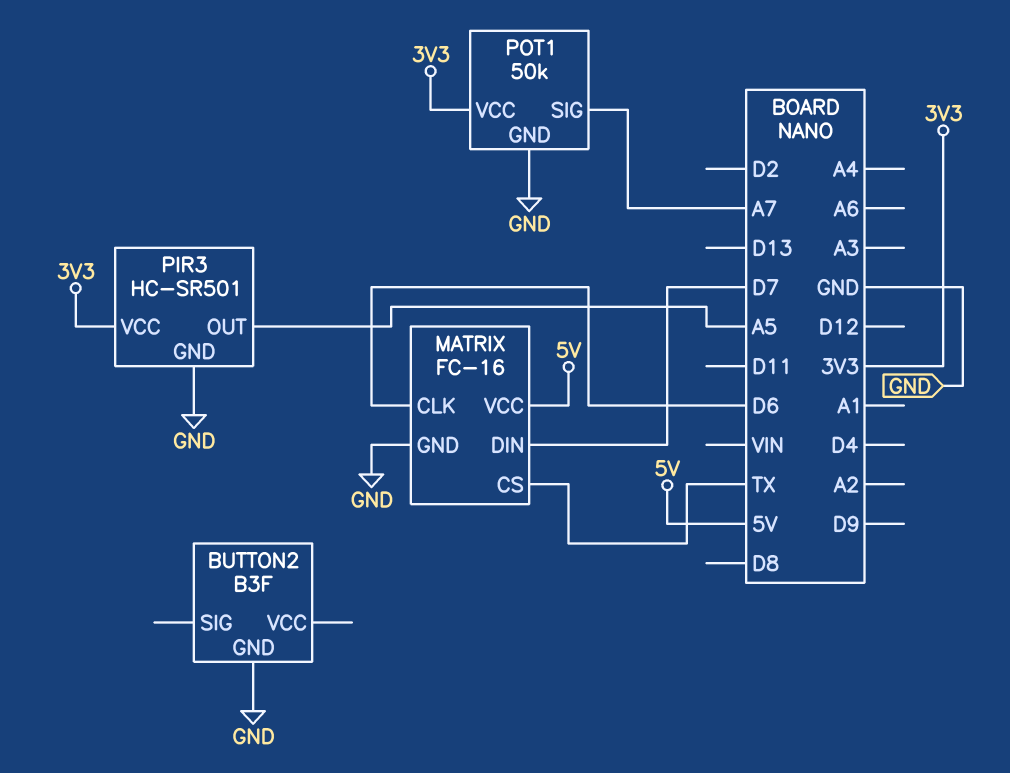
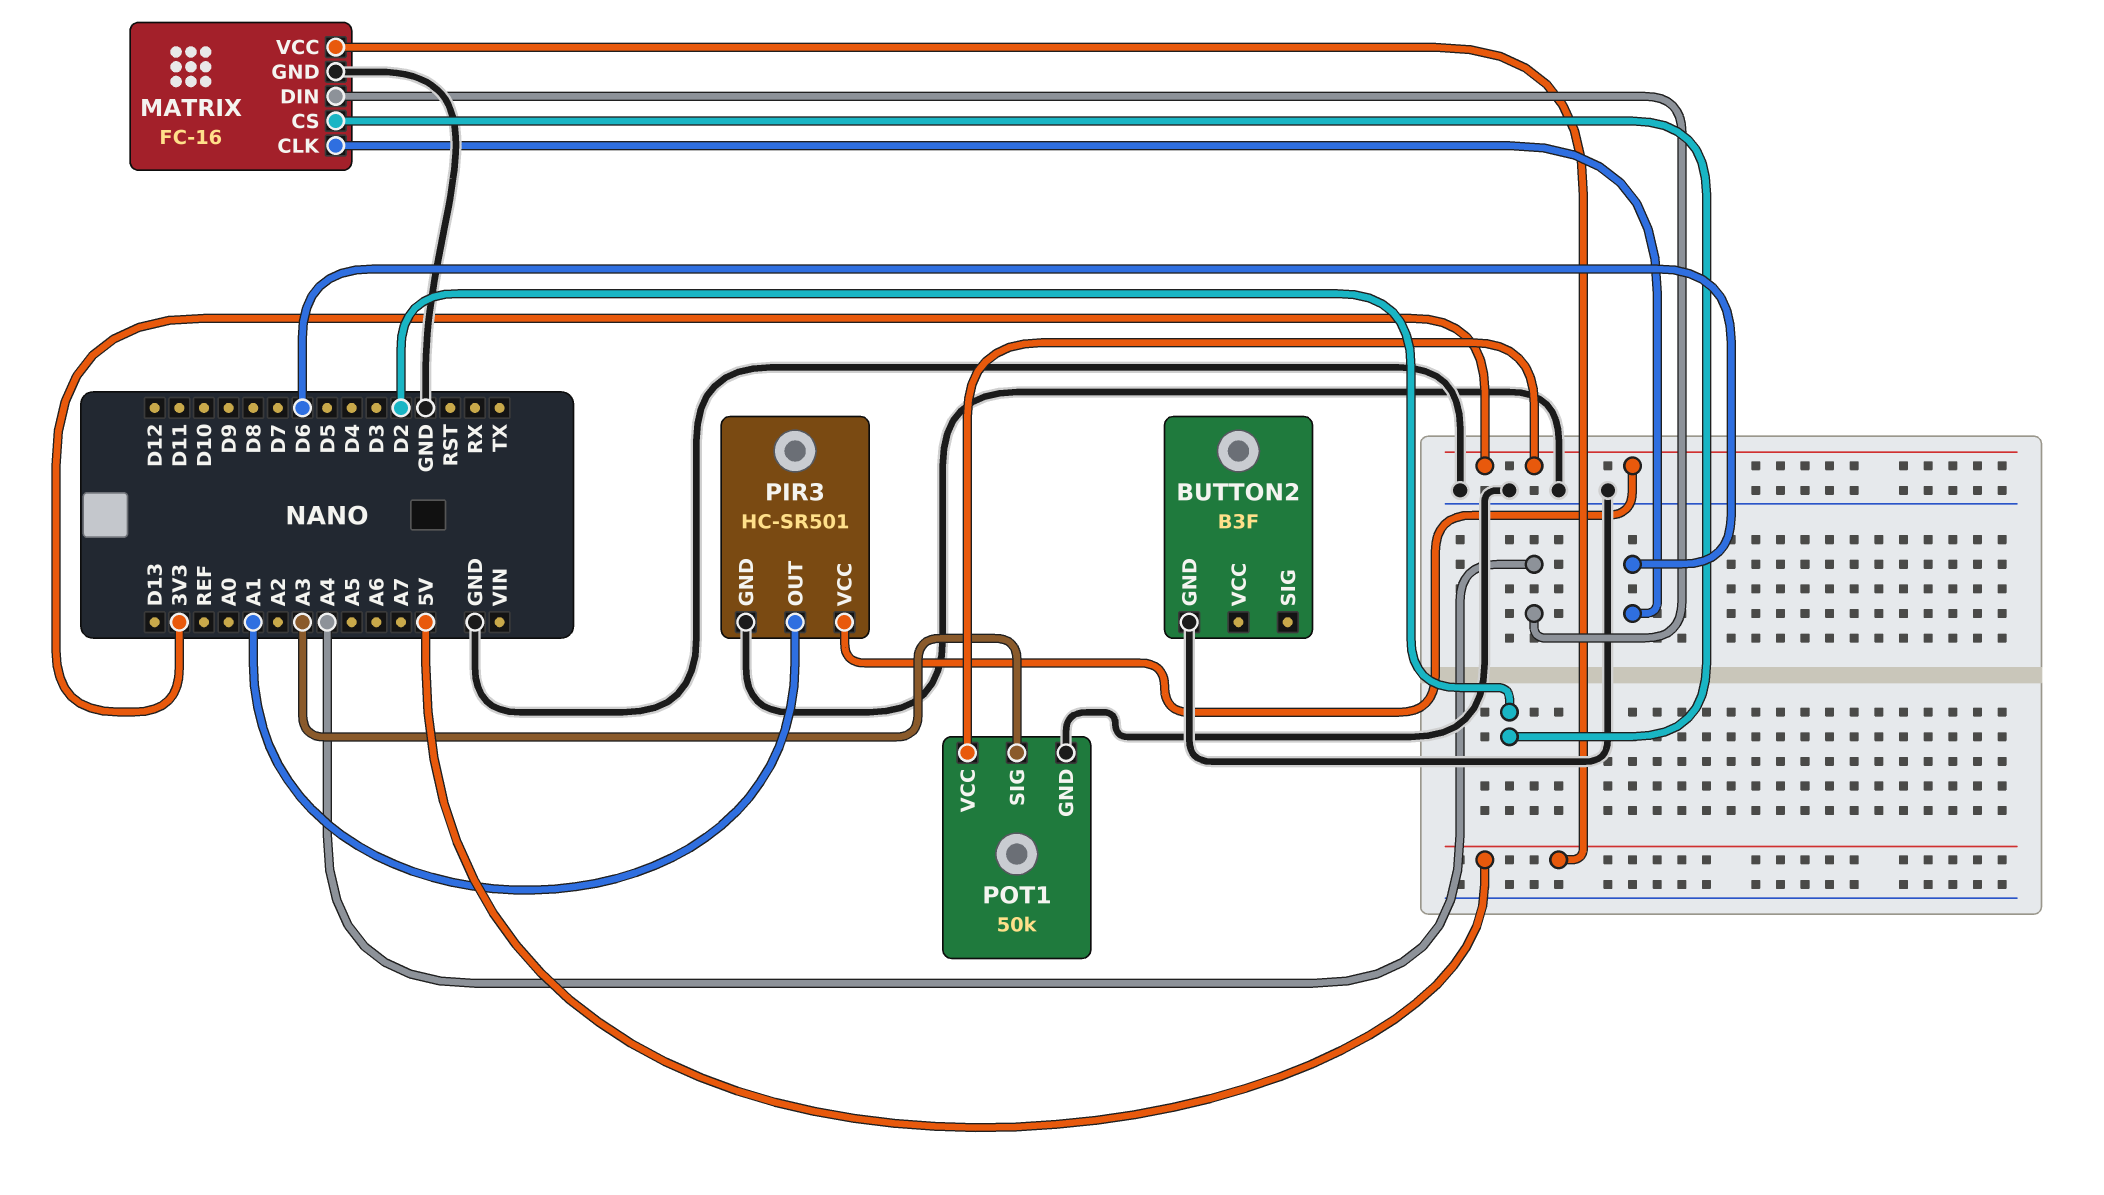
MATRIX pin CS: TX -> D2
MATRIX pin DIN: D7 -> A4
PIR3 pin OUT: A5 -> A1
POT1 pin SIG: A7 -> A3

